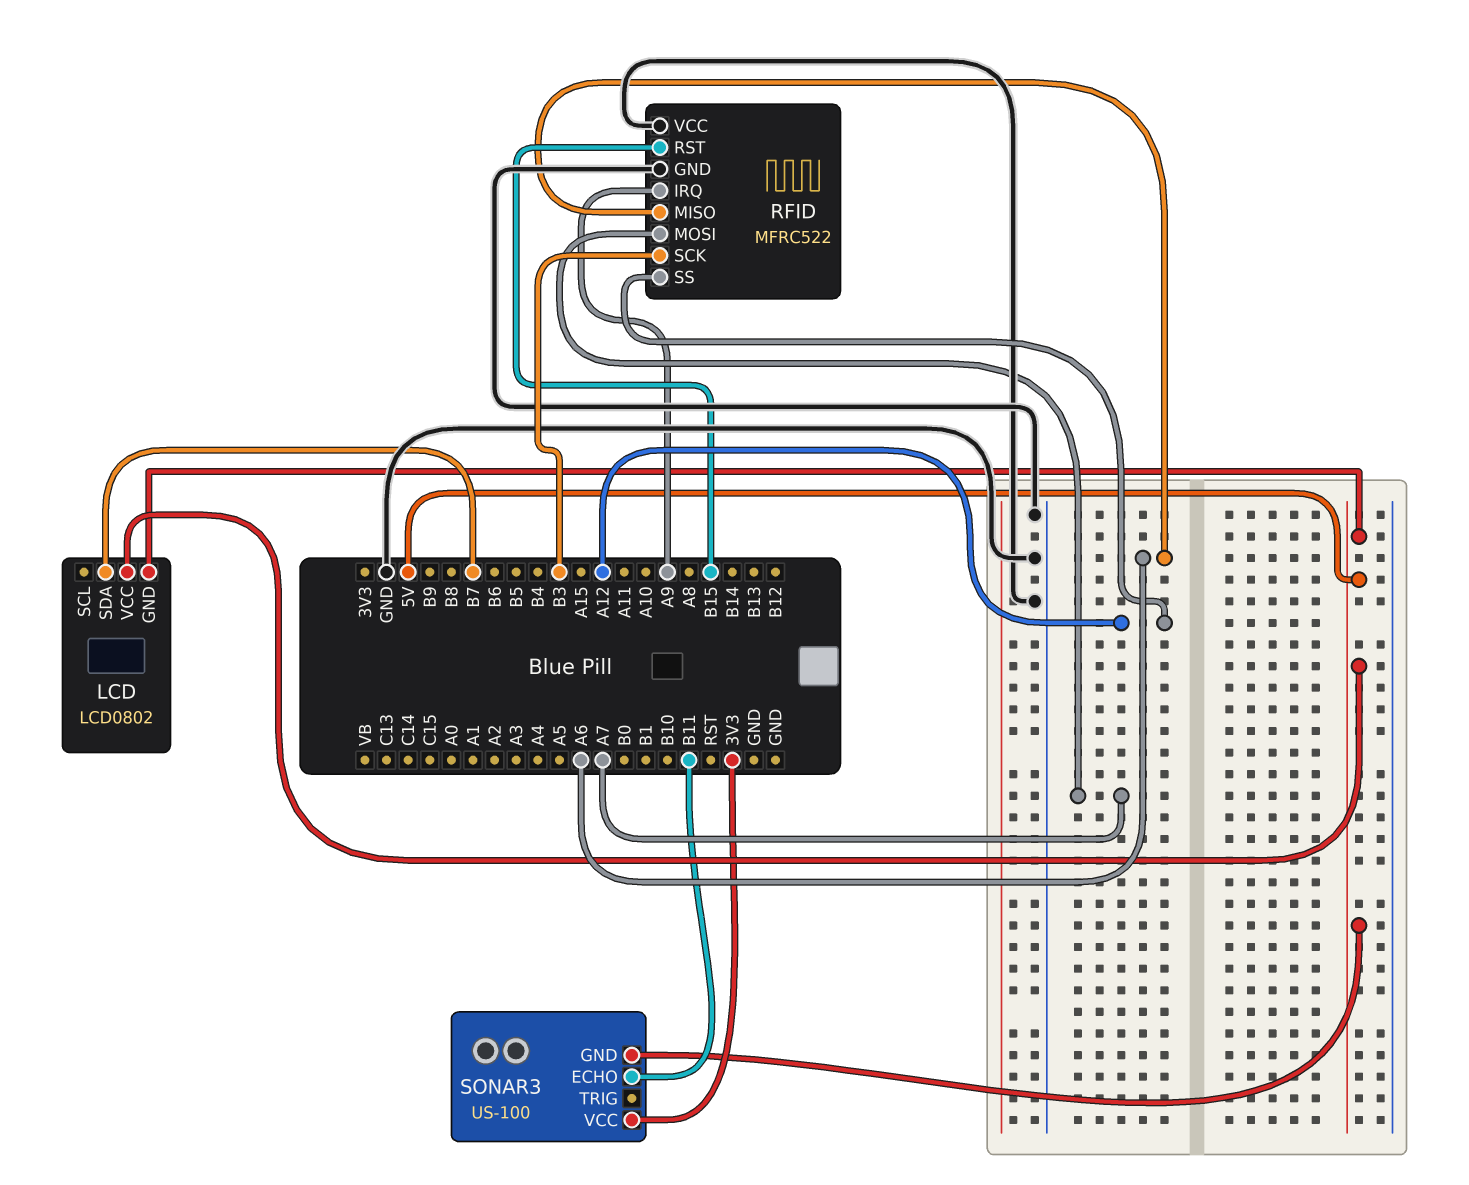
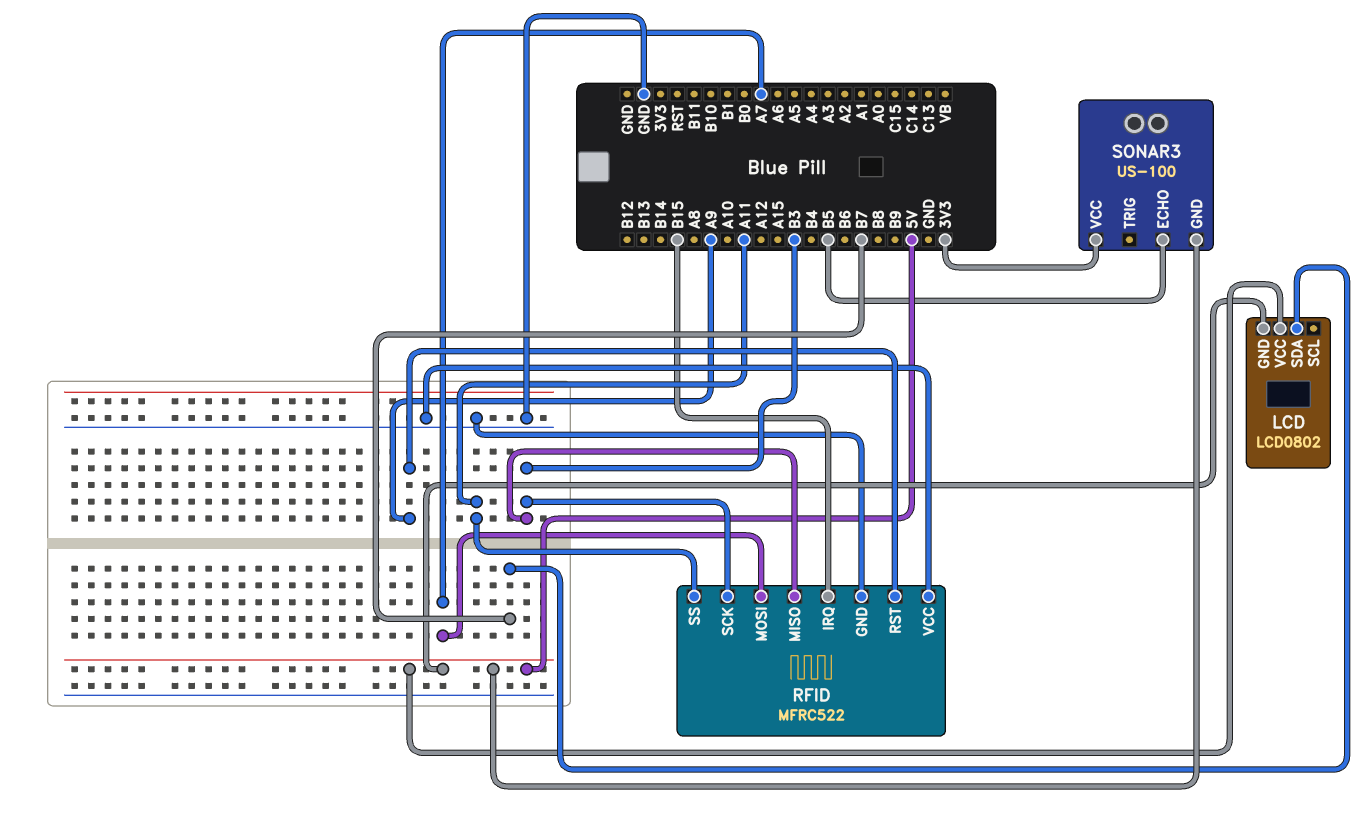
RFID pin IRQ: A9 -> B15
RFID pin MISO: A6 -> B3
RFID pin RST: B15 -> A9
RFID pin SS: A12 -> A11
SONAR3 pin ECHO: B11 -> B5

